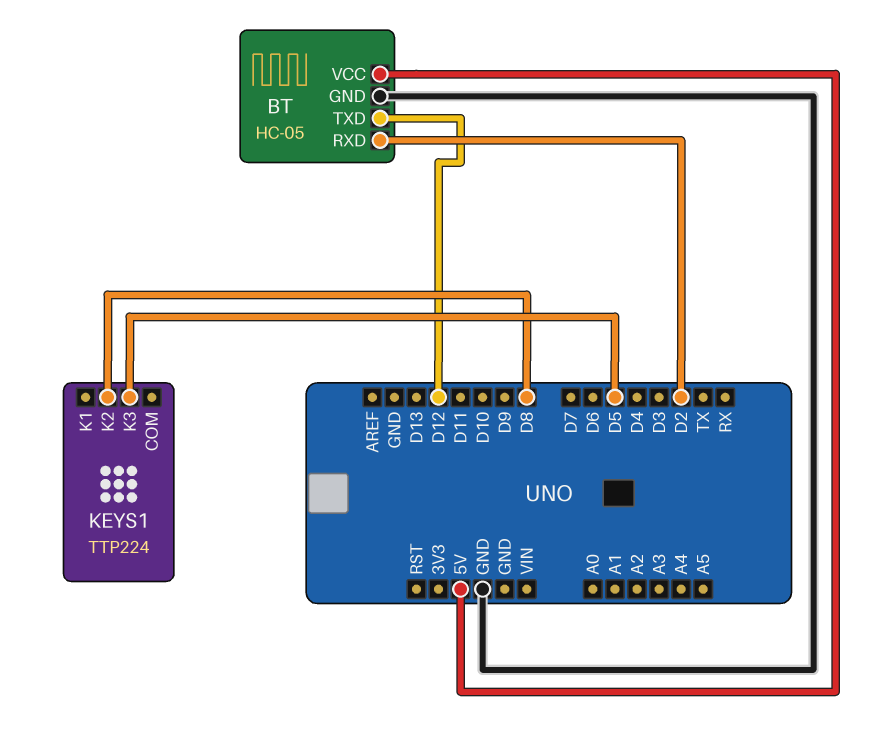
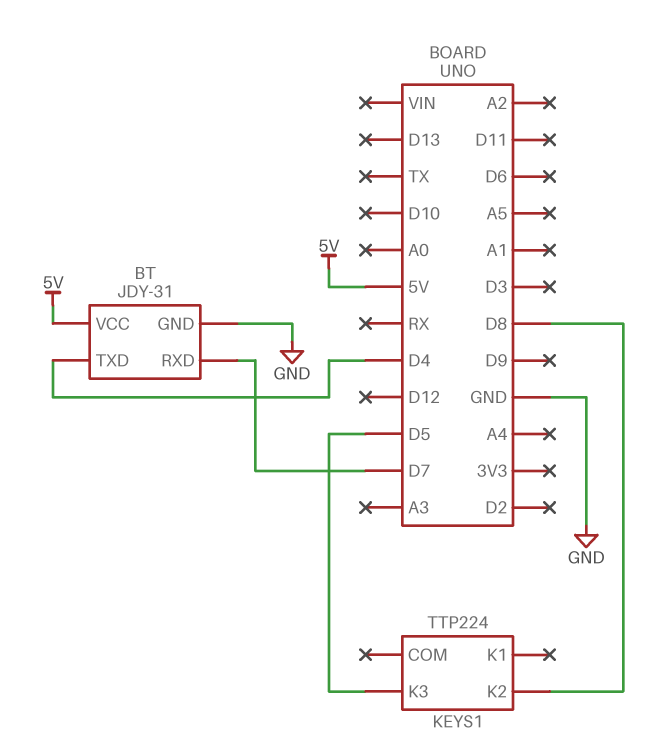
BT: HC-05 -> JDY-31
BT pin RXD: D2 -> D7
BT pin TXD: D12 -> D4

